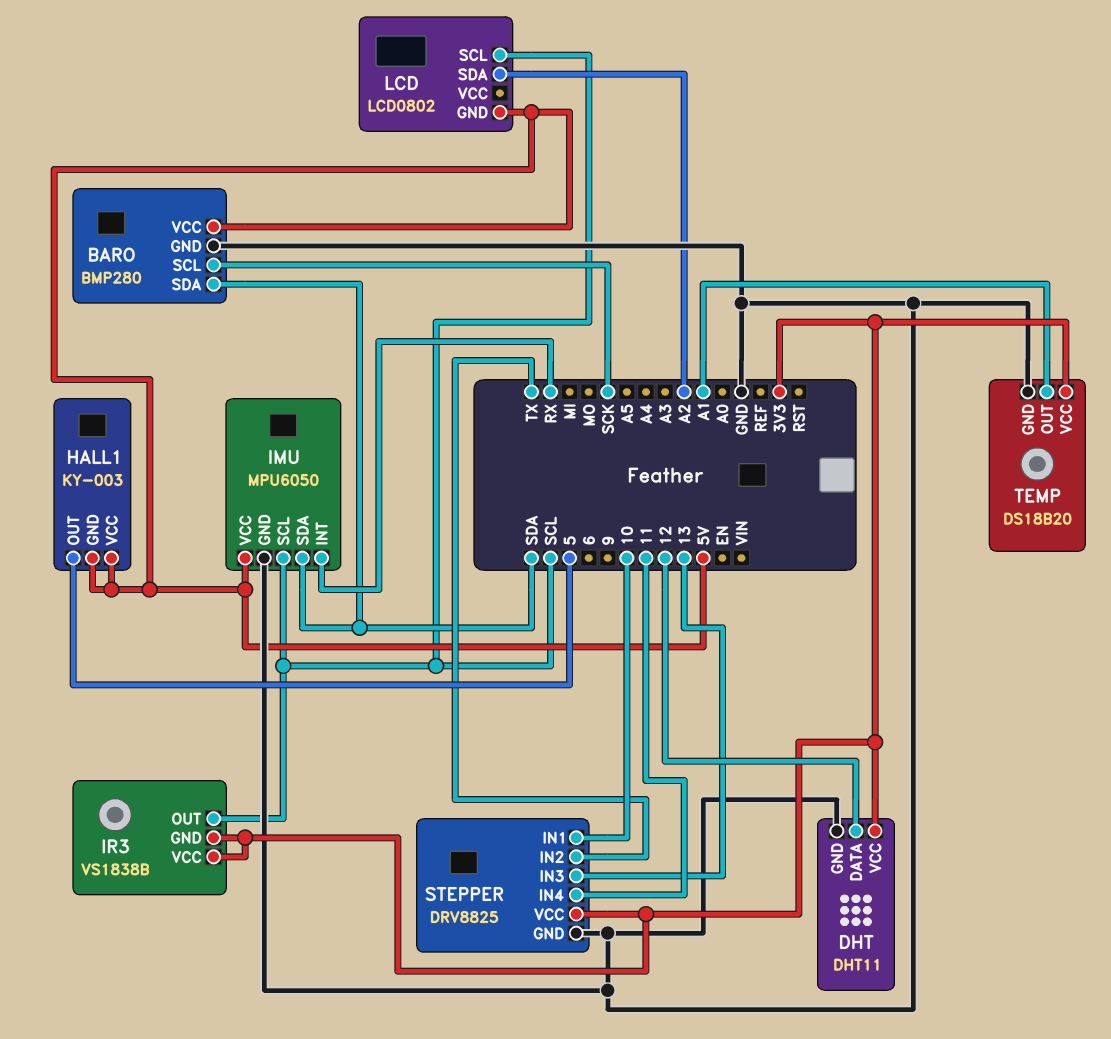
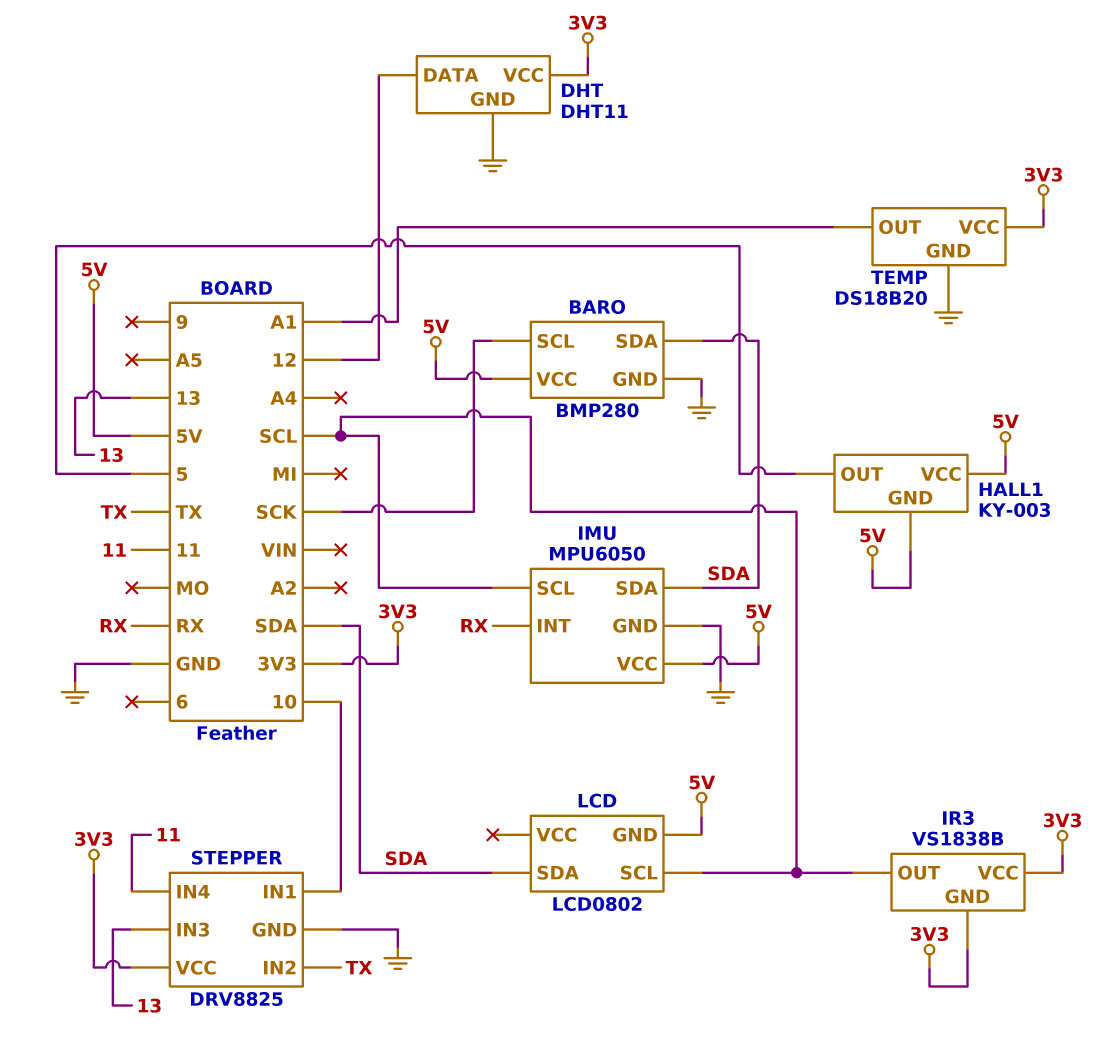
LCD pin SDA: A2 -> SDA

